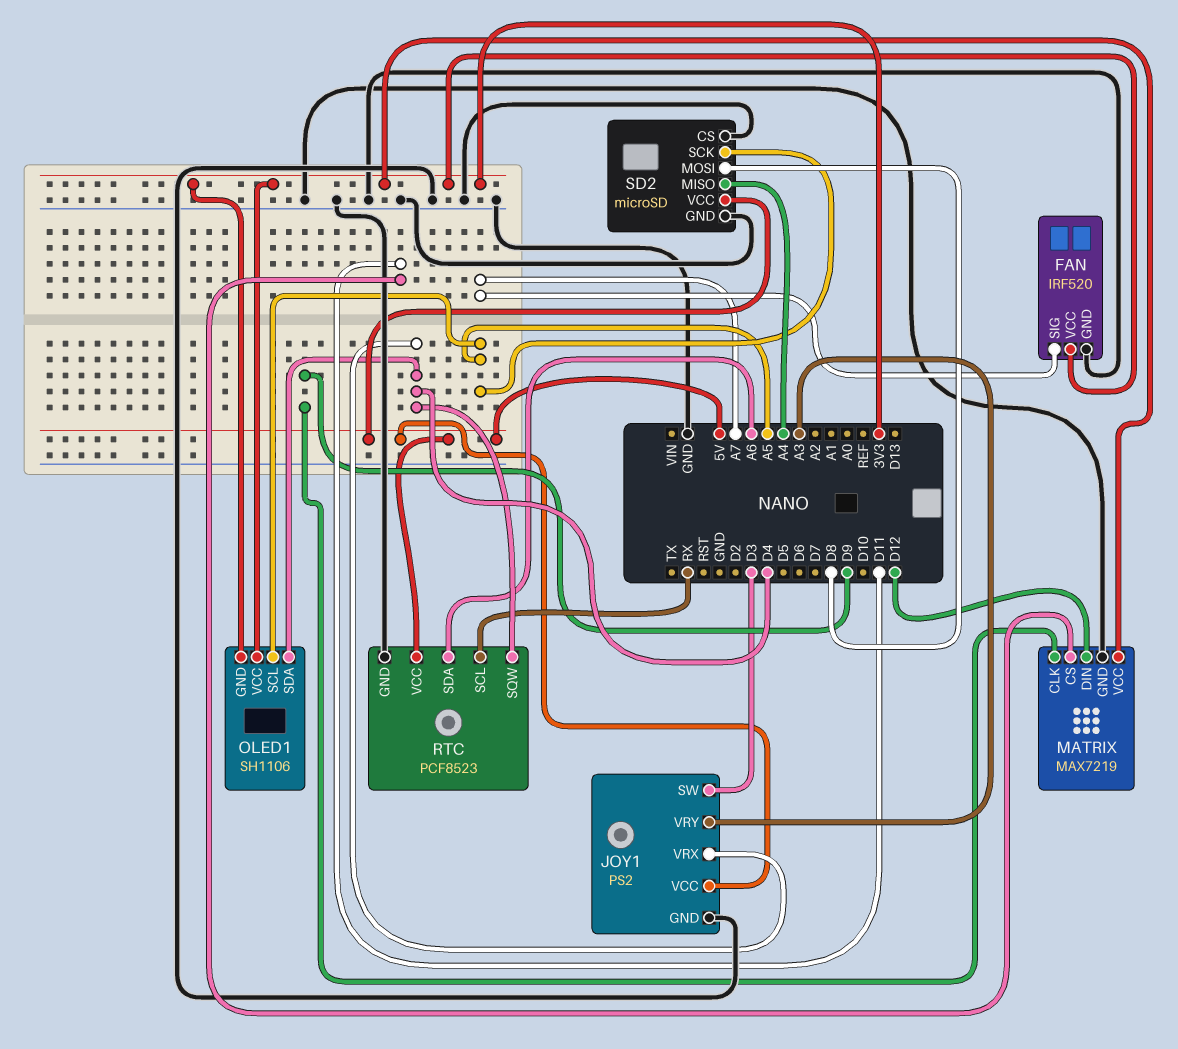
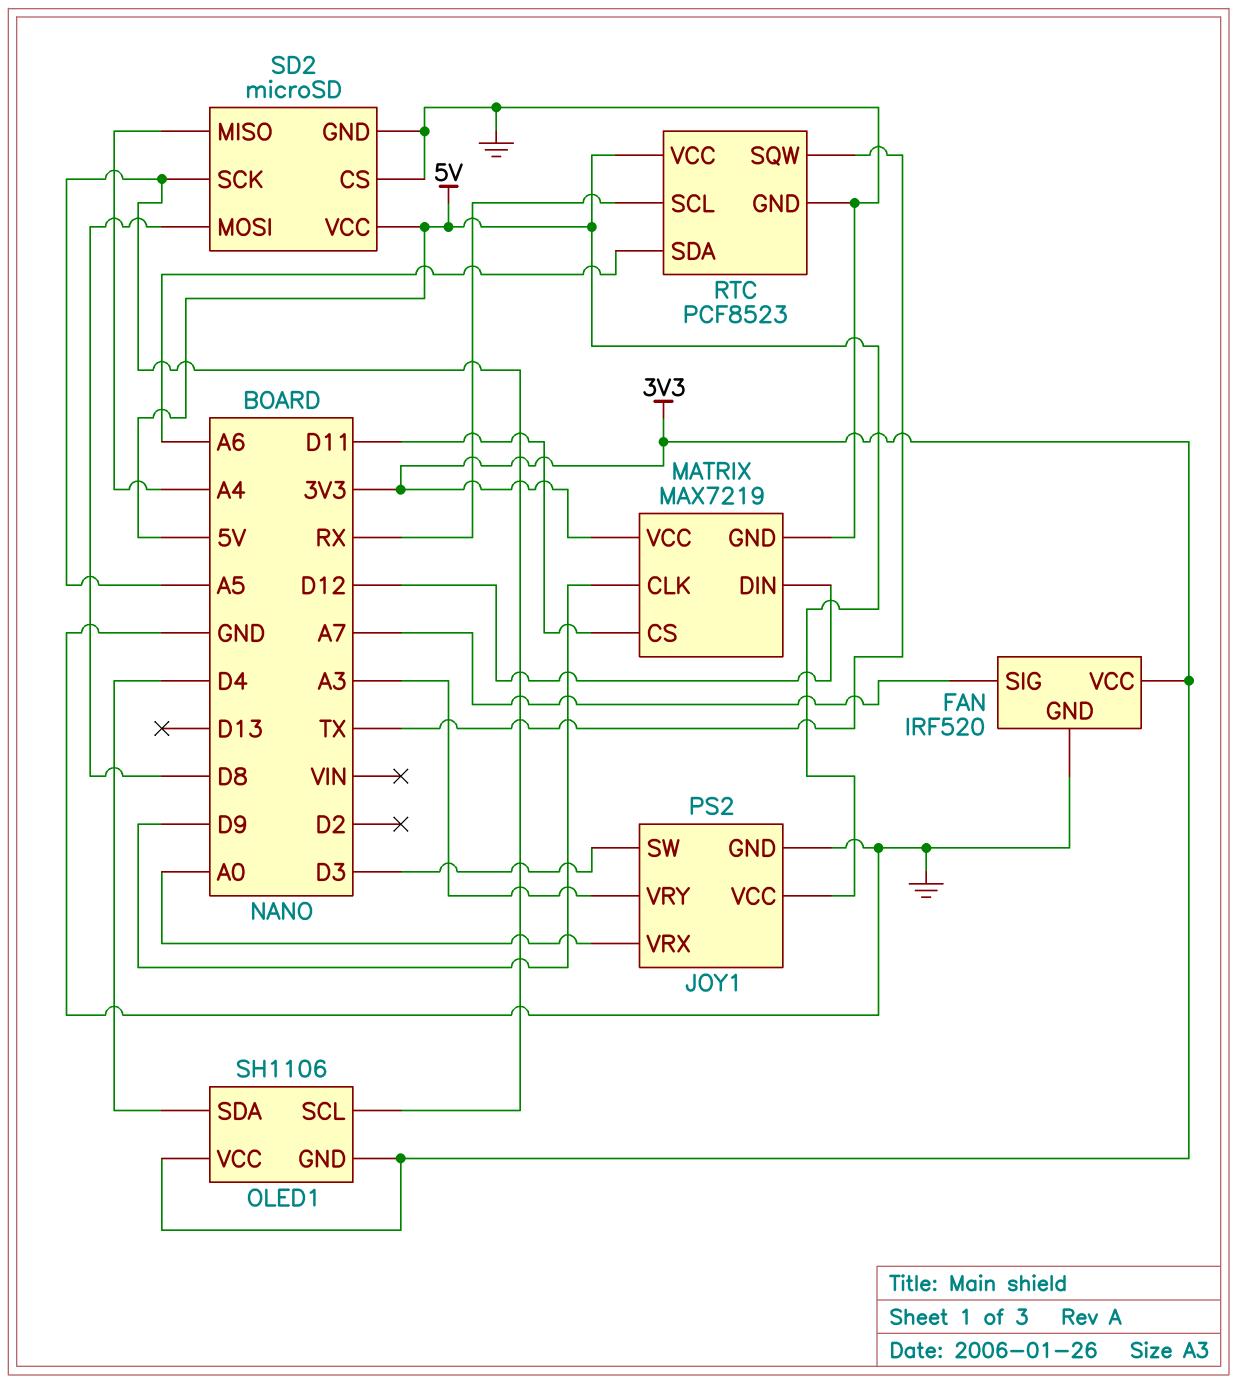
JOY1 pin VRX: D4 -> A0
RTC pin SQW: D4 -> TX

